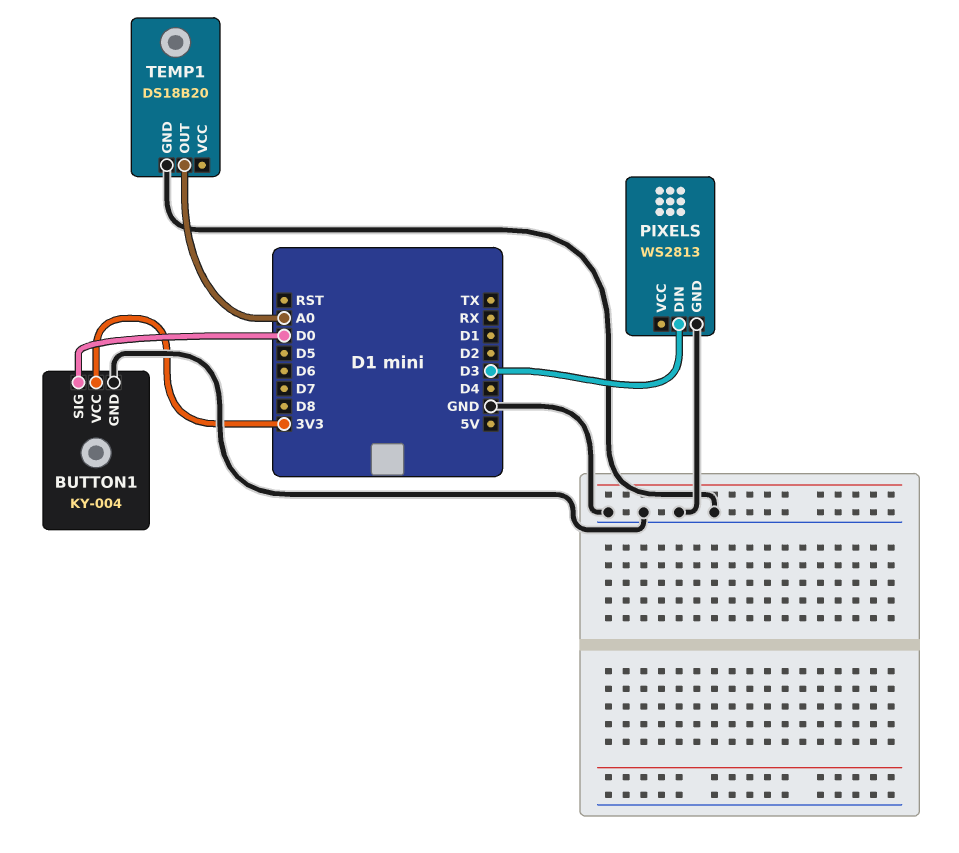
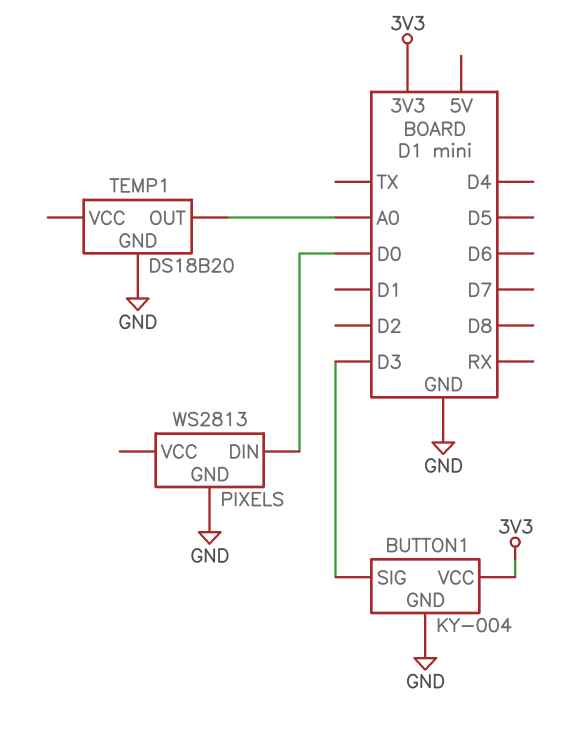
BUTTON1 pin SIG: D0 -> D3
PIXELS pin DIN: D3 -> D0

